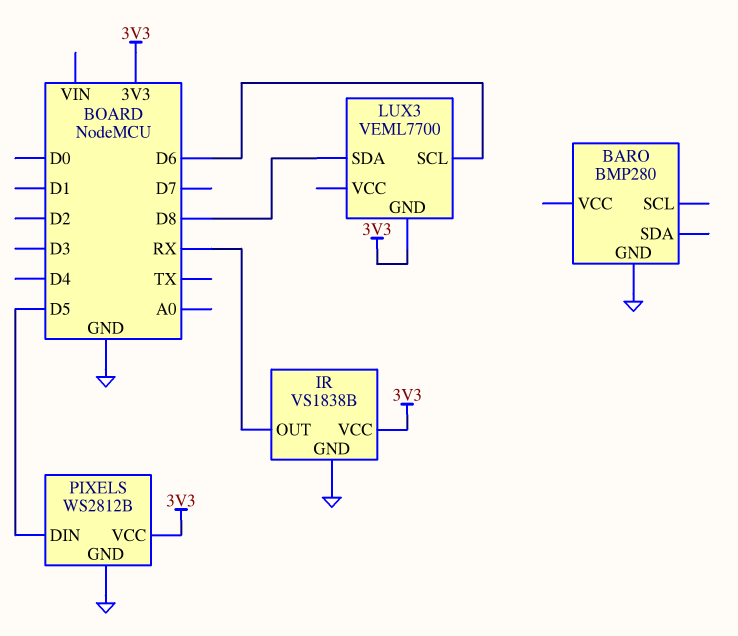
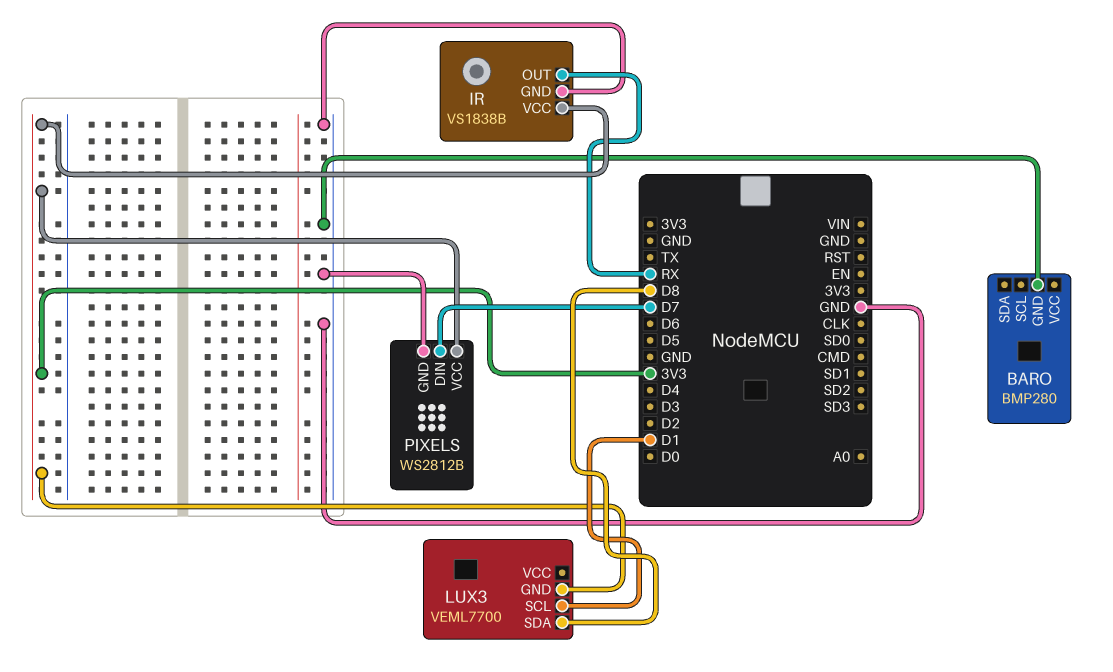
LUX3 pin SCL: D6 -> D1
PIXELS pin DIN: D5 -> D7

